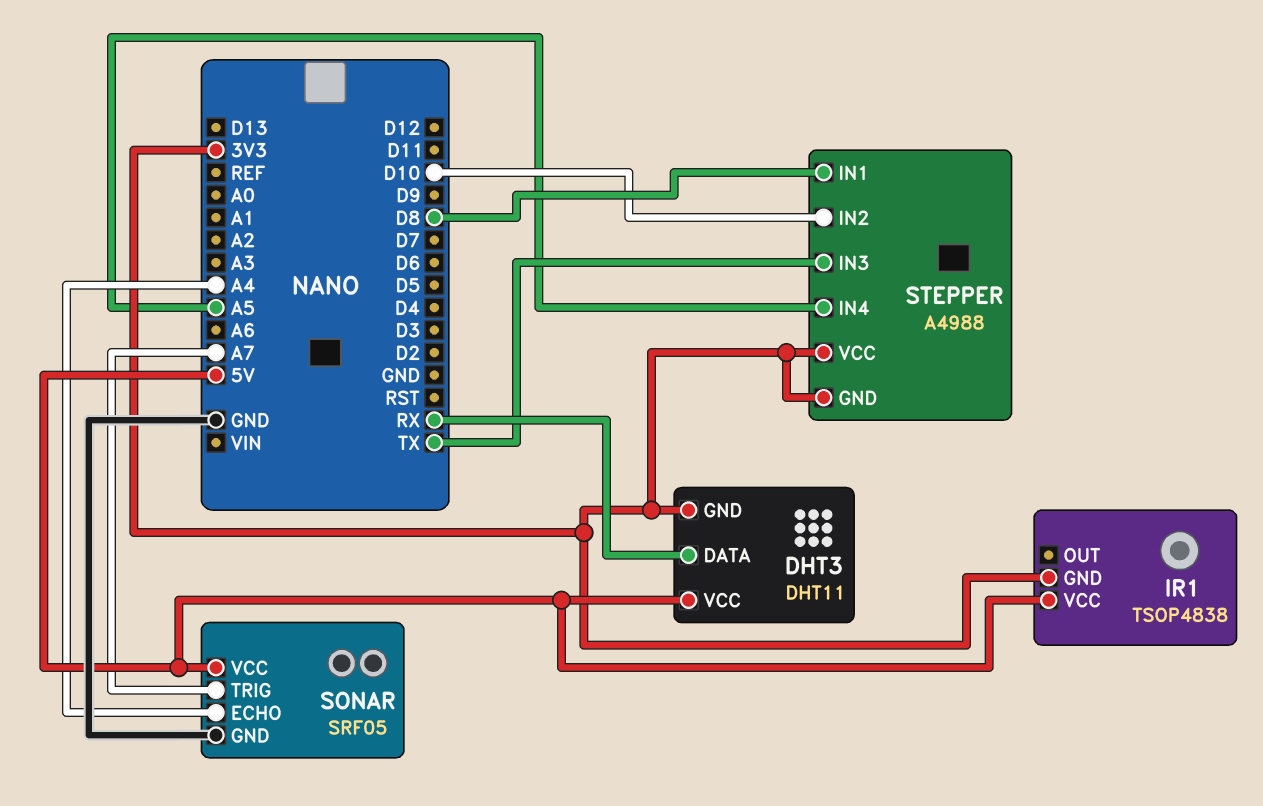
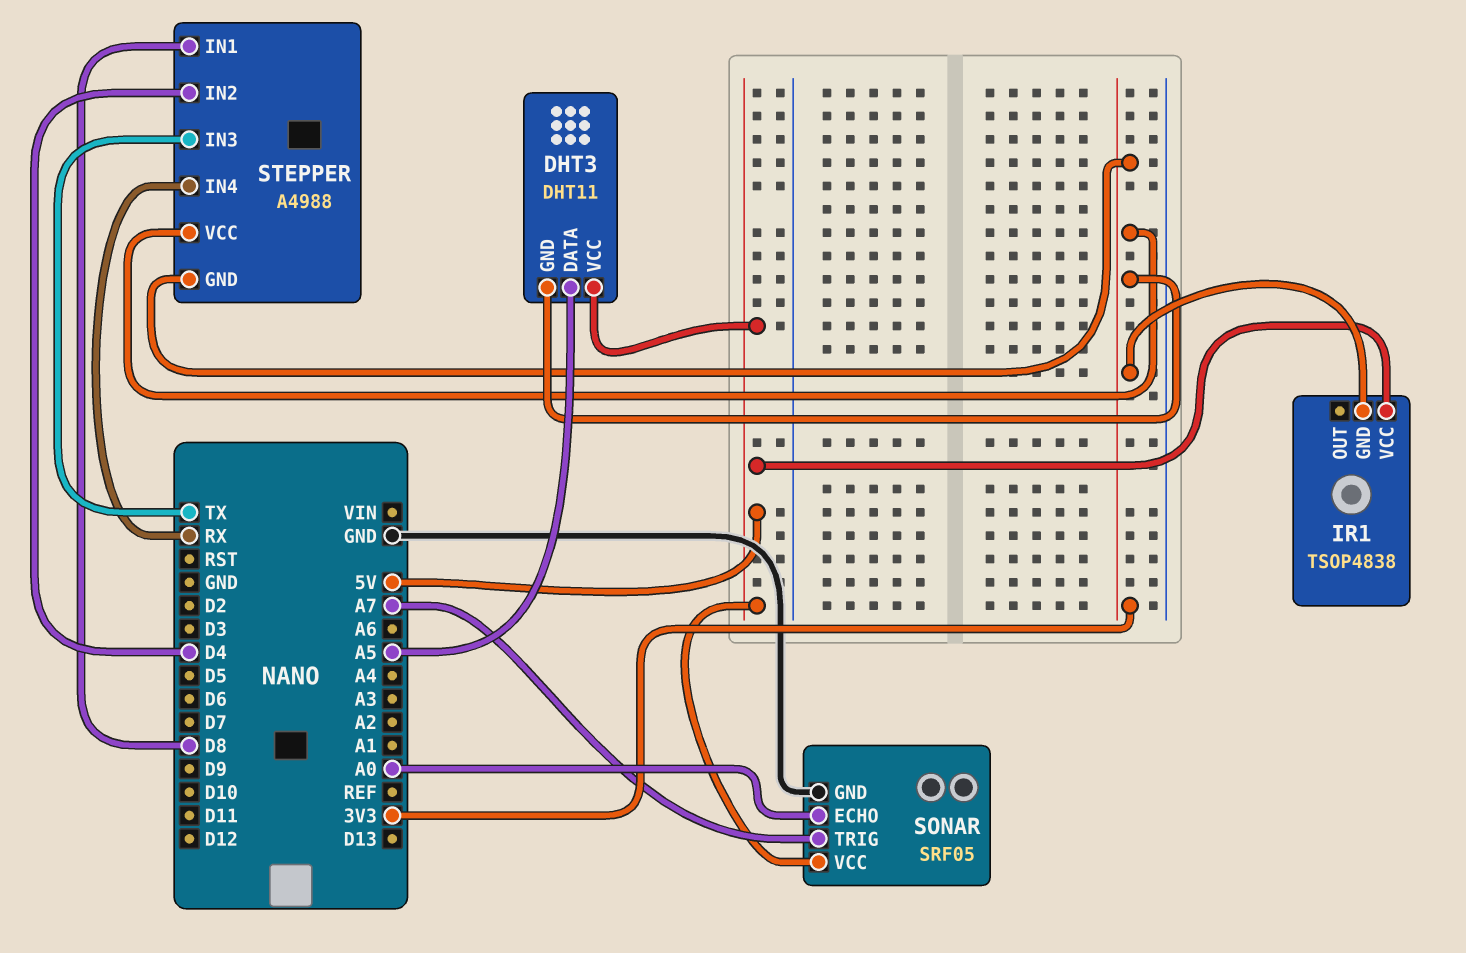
DHT3 pin DATA: RX -> A5
SONAR pin ECHO: A4 -> A0
STEPPER pin IN2: D10 -> D4
STEPPER pin IN4: A5 -> RX

